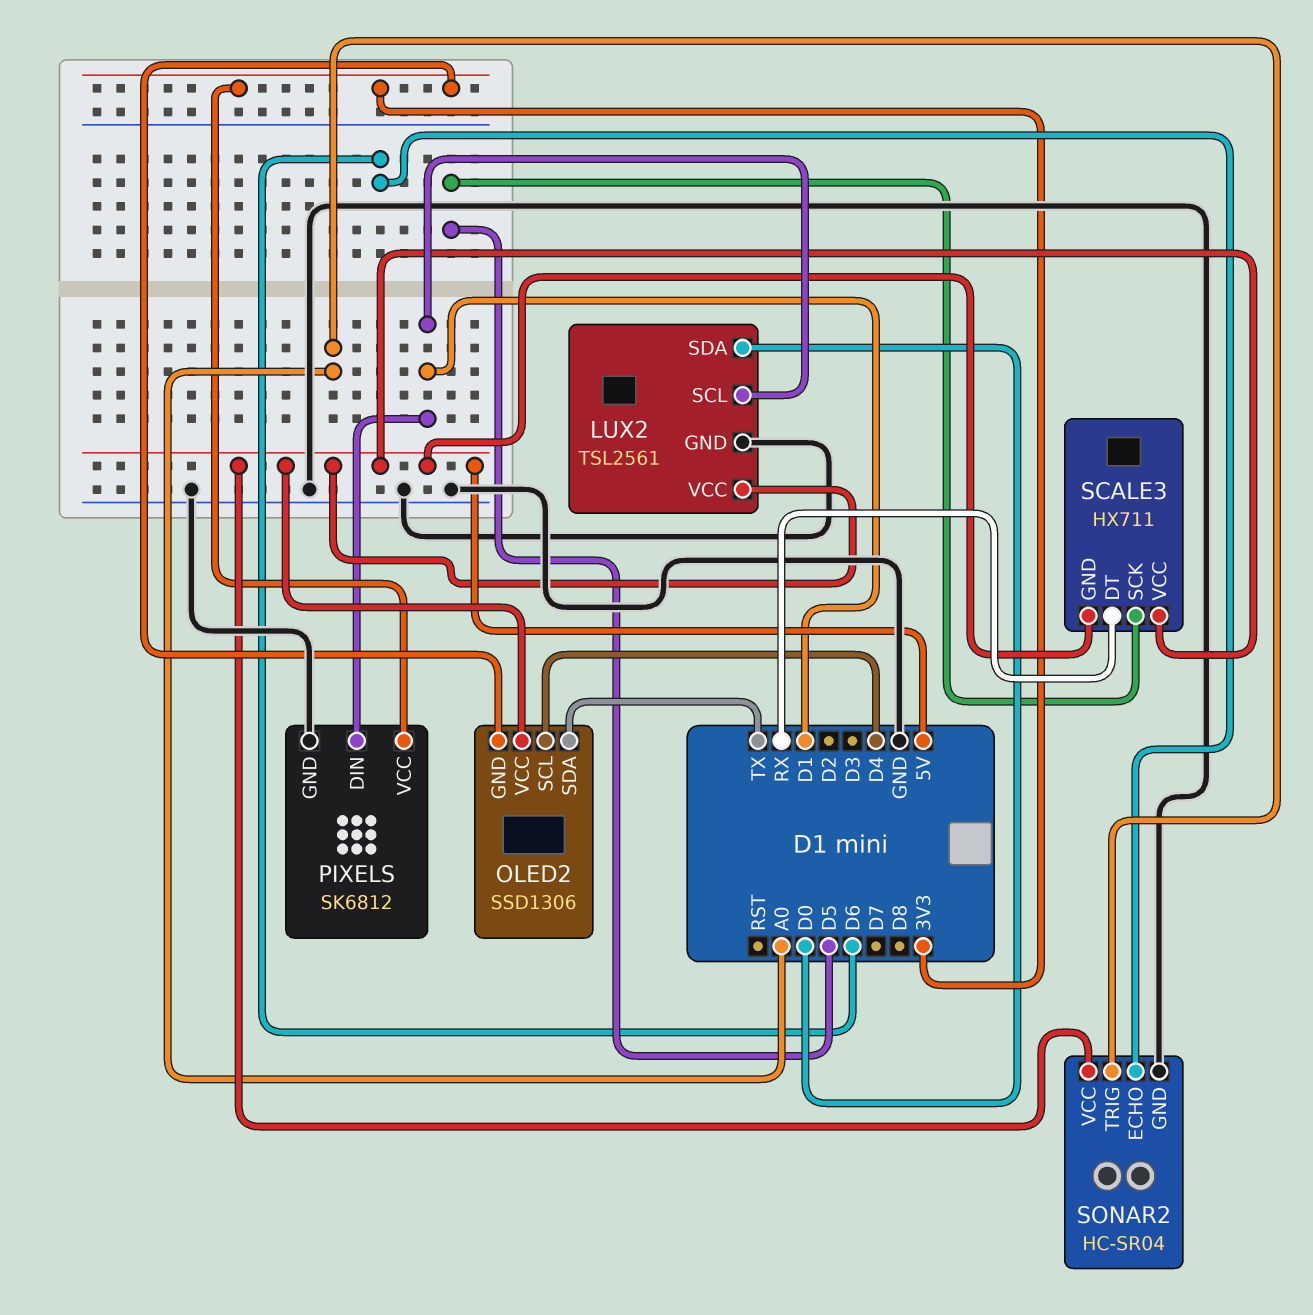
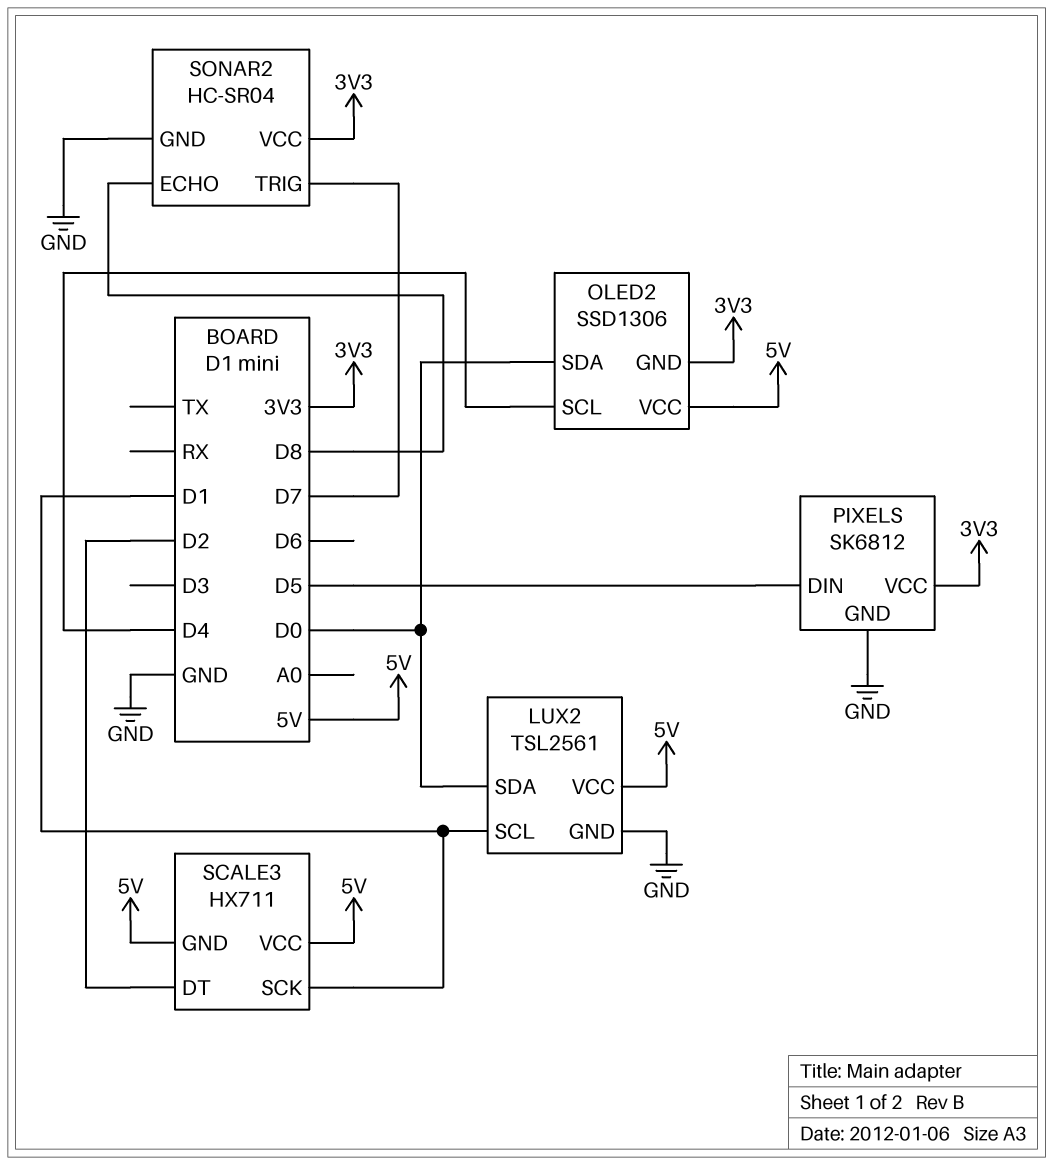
OLED2 pin SDA: TX -> D0
PIXELS pin DIN: D1 -> D5
SCALE3 pin DT: RX -> D2
SCALE3 pin SCK: D5 -> D1
SONAR2 pin ECHO: D6 -> D8
SONAR2 pin TRIG: A0 -> D7
SONAR2 pin VCC: 5V -> 3V3

